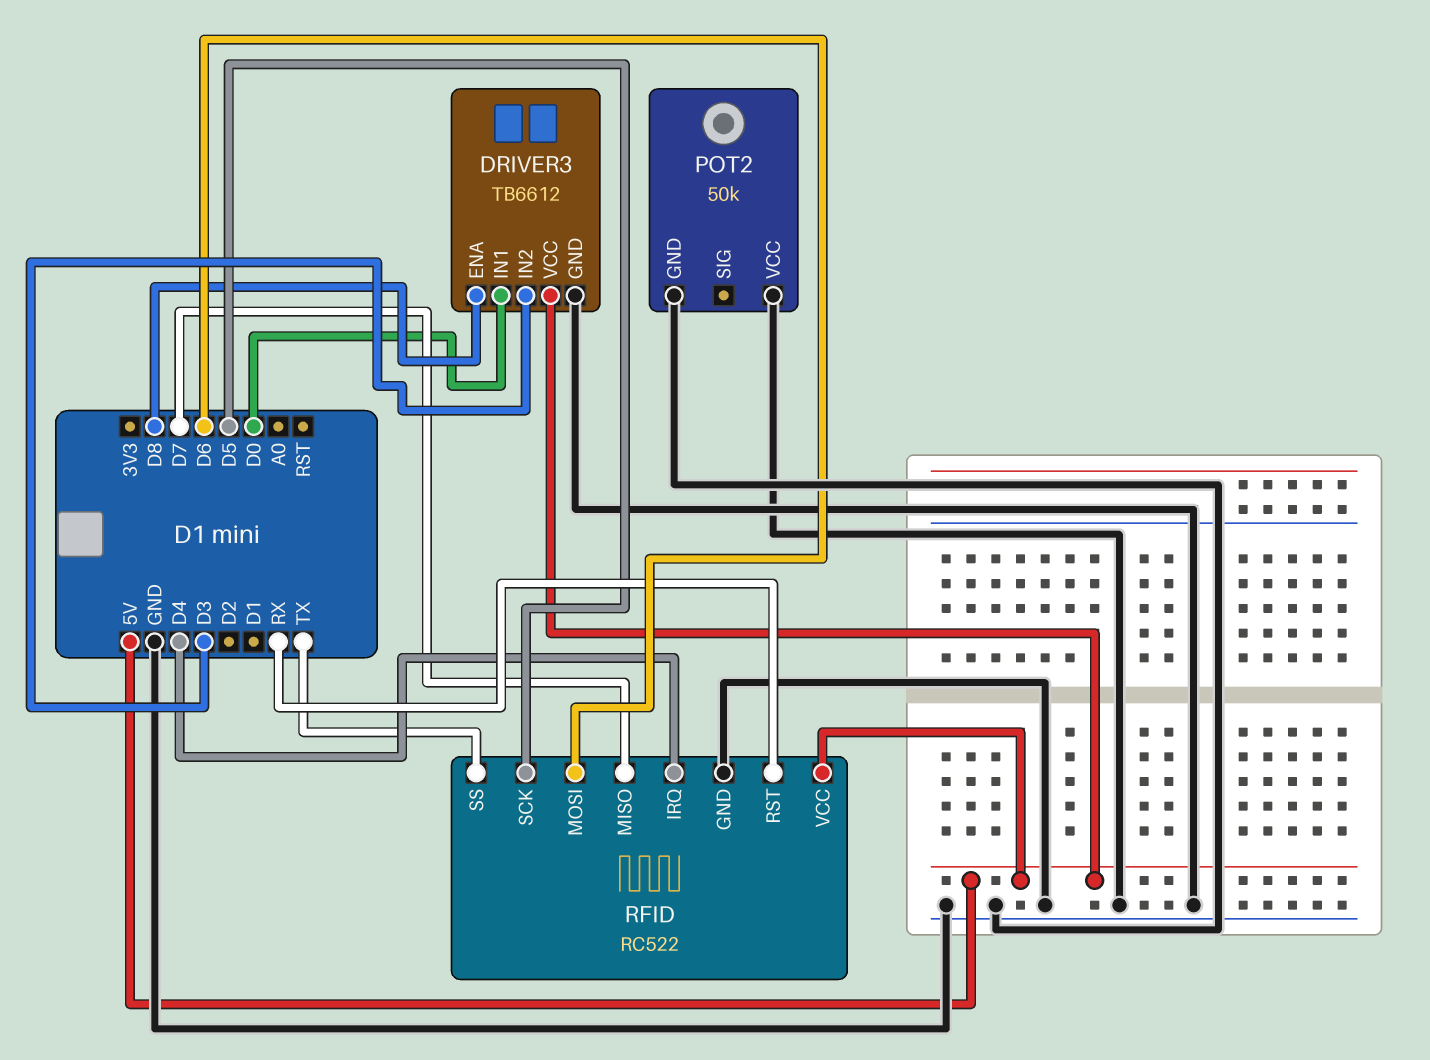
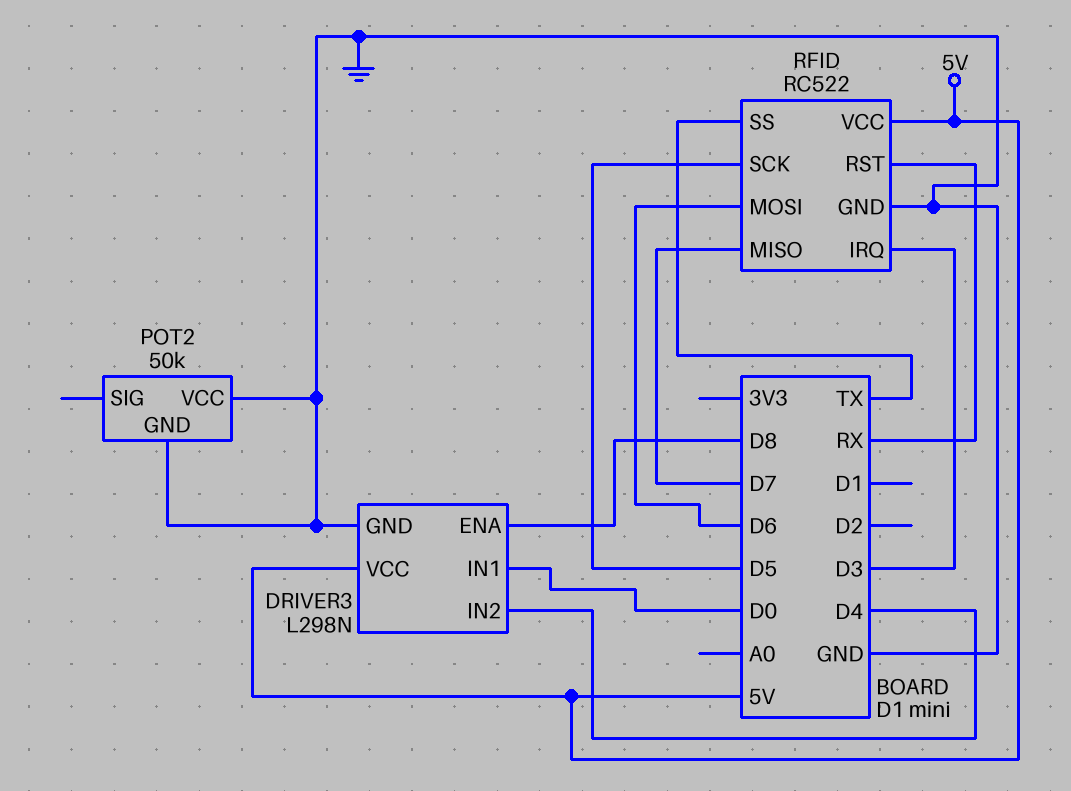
DRIVER3: TB6612 -> L298N
DRIVER3 pin IN2: D3 -> D4
RFID pin IRQ: D4 -> D3

